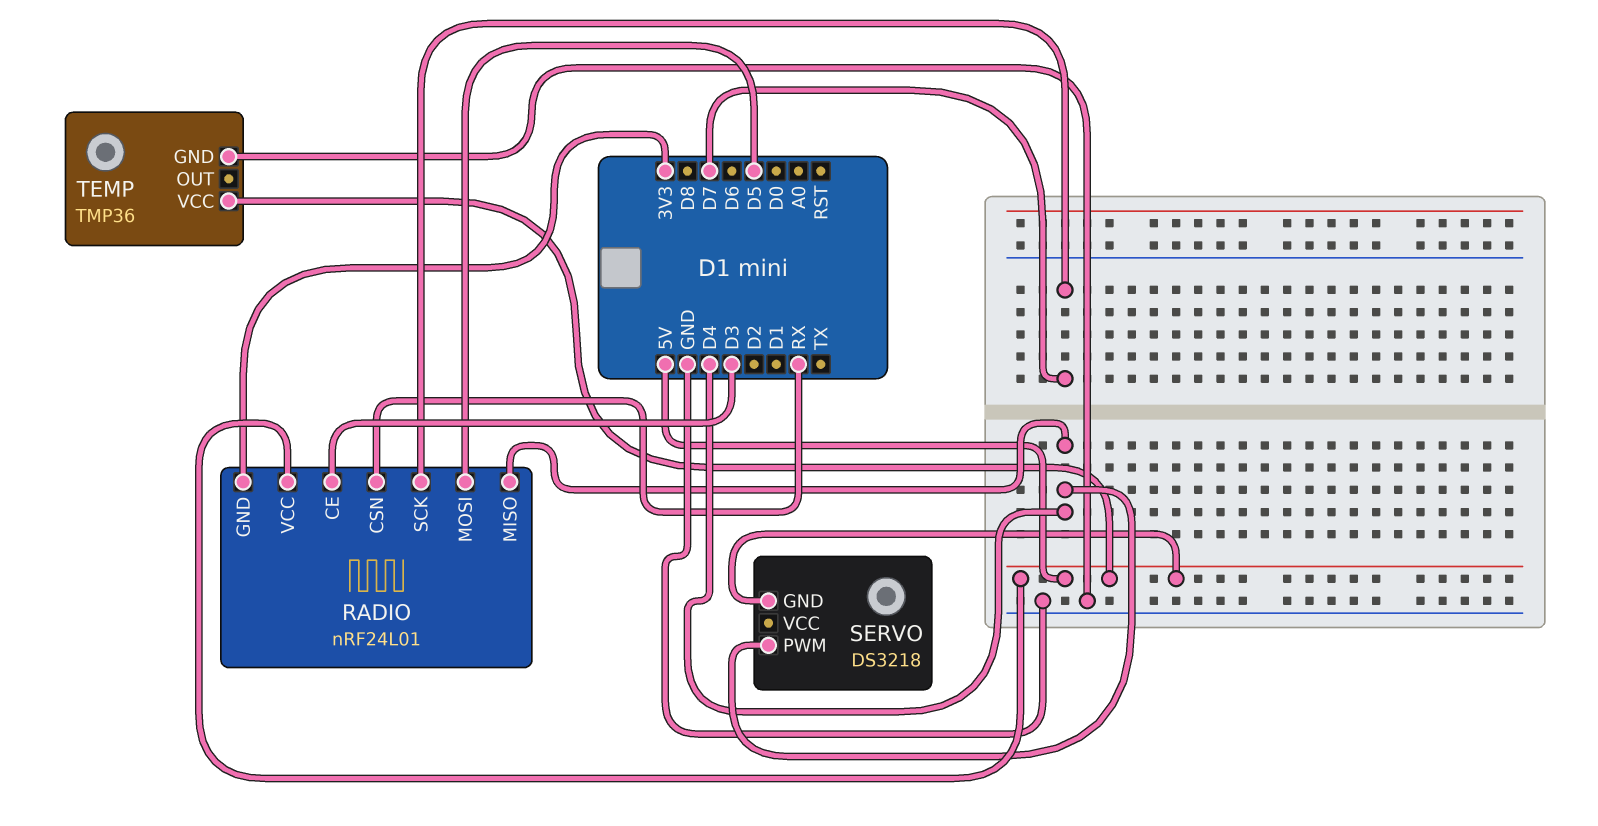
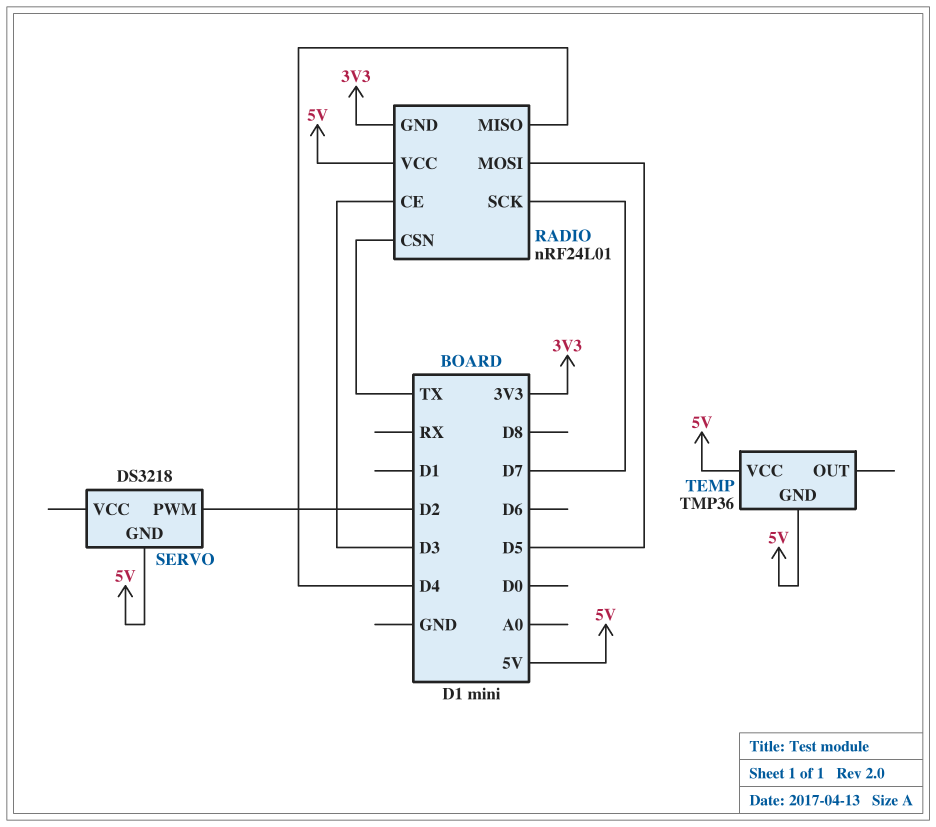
RADIO pin CSN: RX -> TX
SERVO pin PWM: D4 -> D2
TEMP pin GND: GND -> 5V

